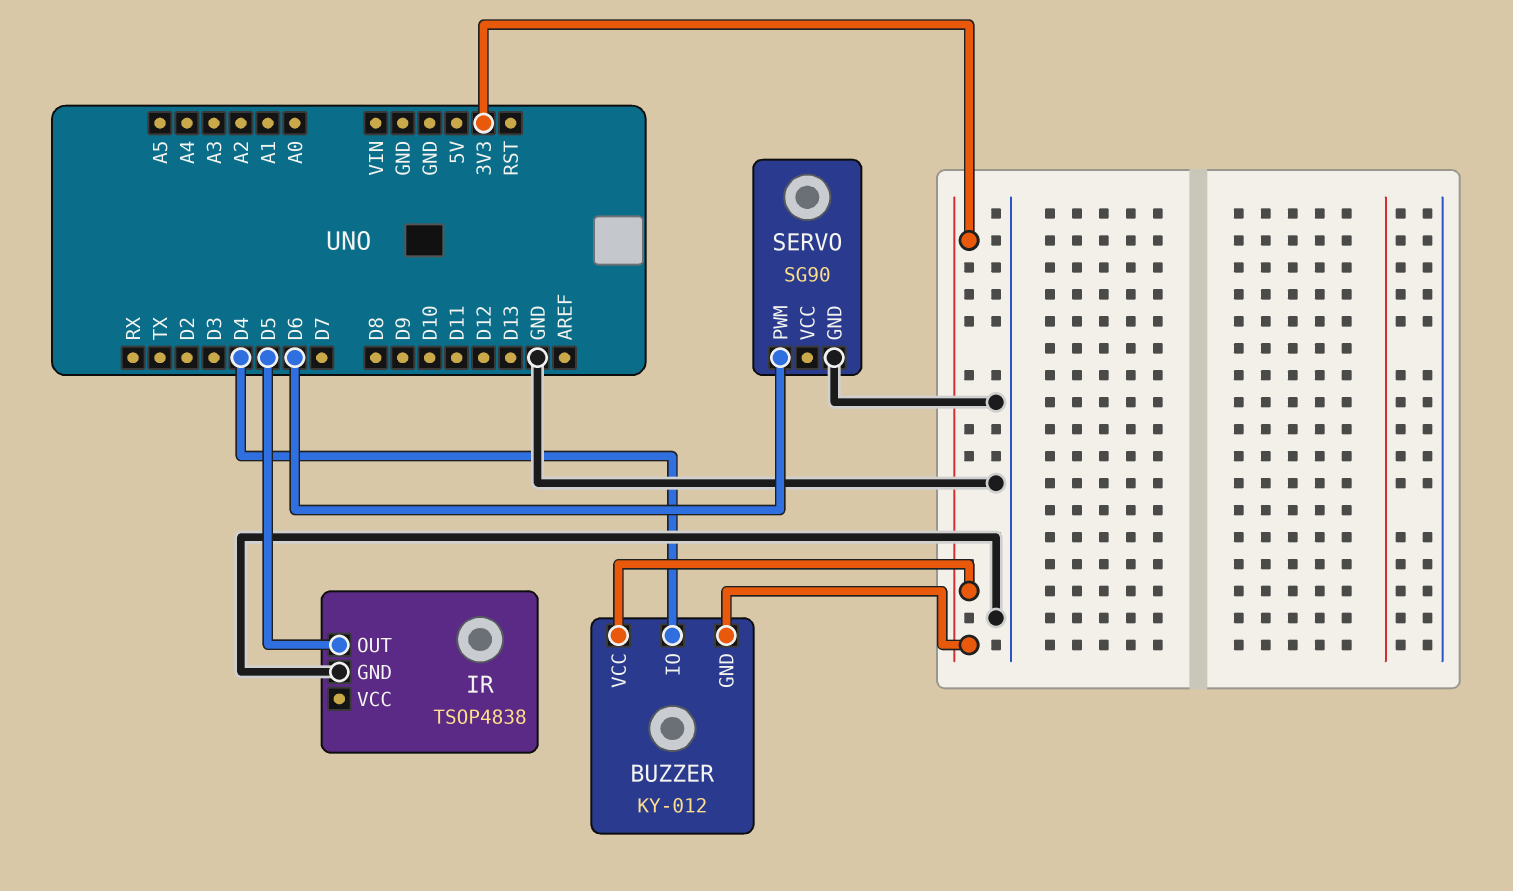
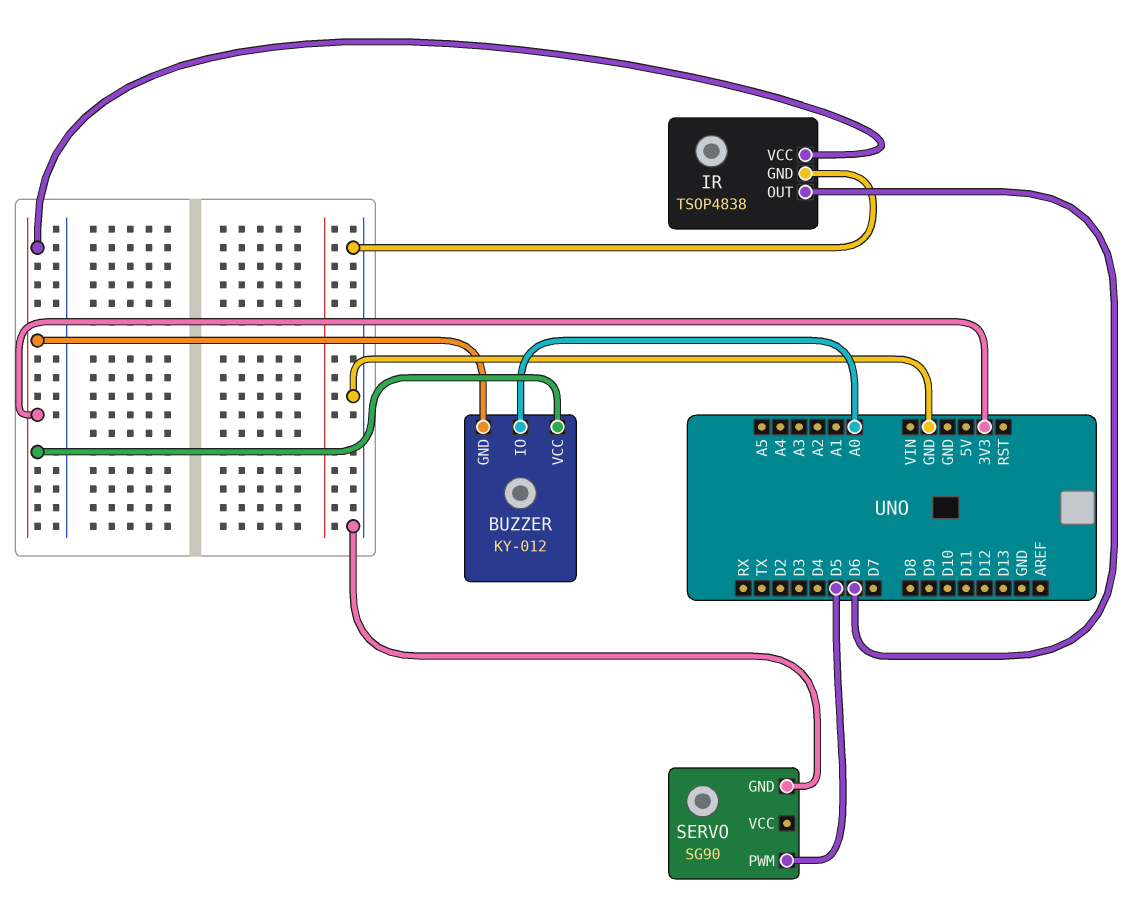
BUZZER pin IO: D4 -> A0
IR pin OUT: D5 -> D6
IR pin VCC: none -> 3V3
SERVO pin PWM: D6 -> D5

